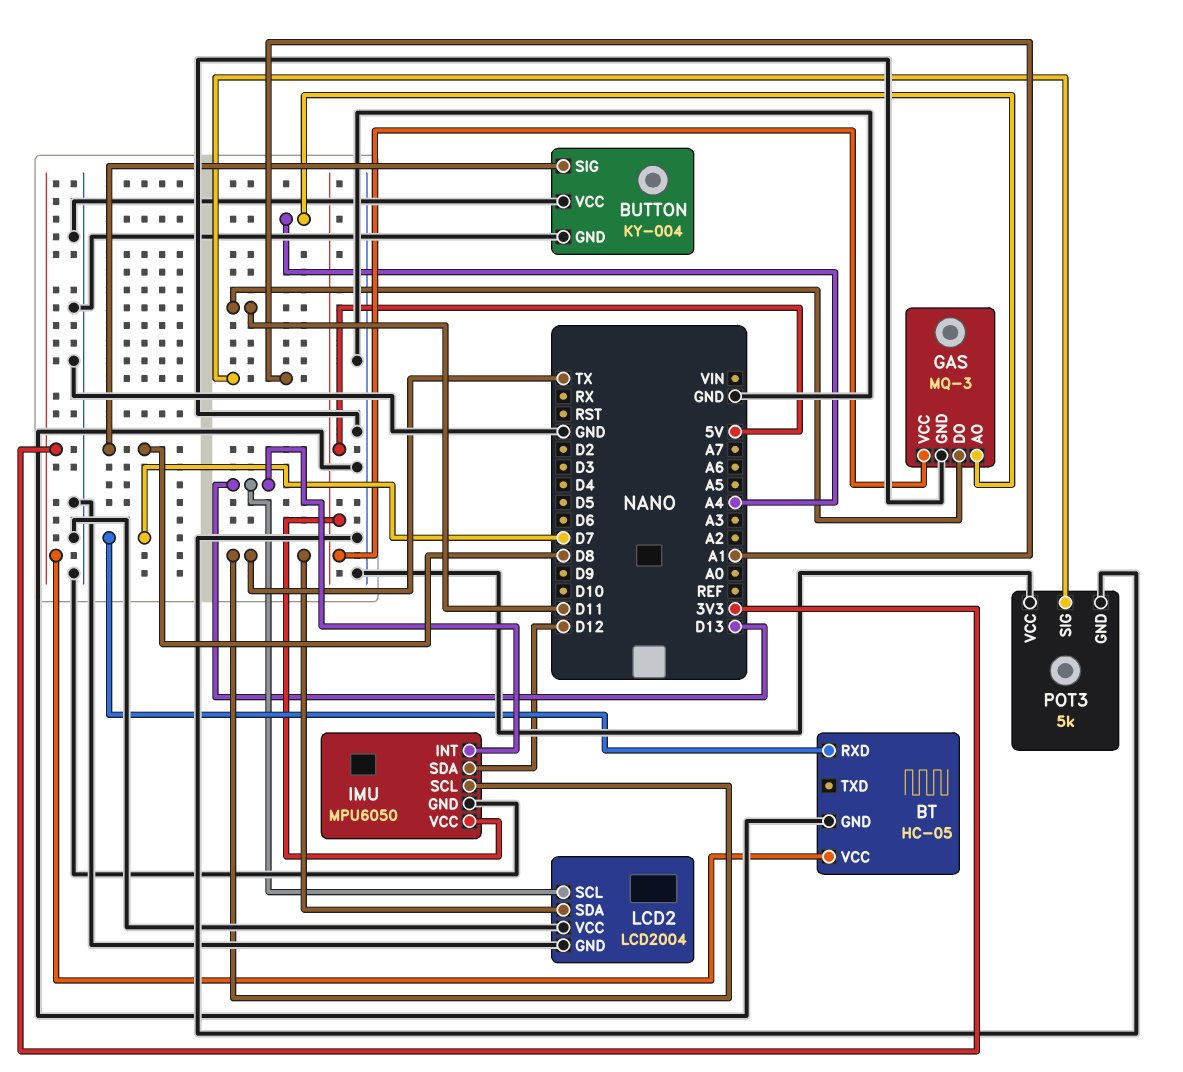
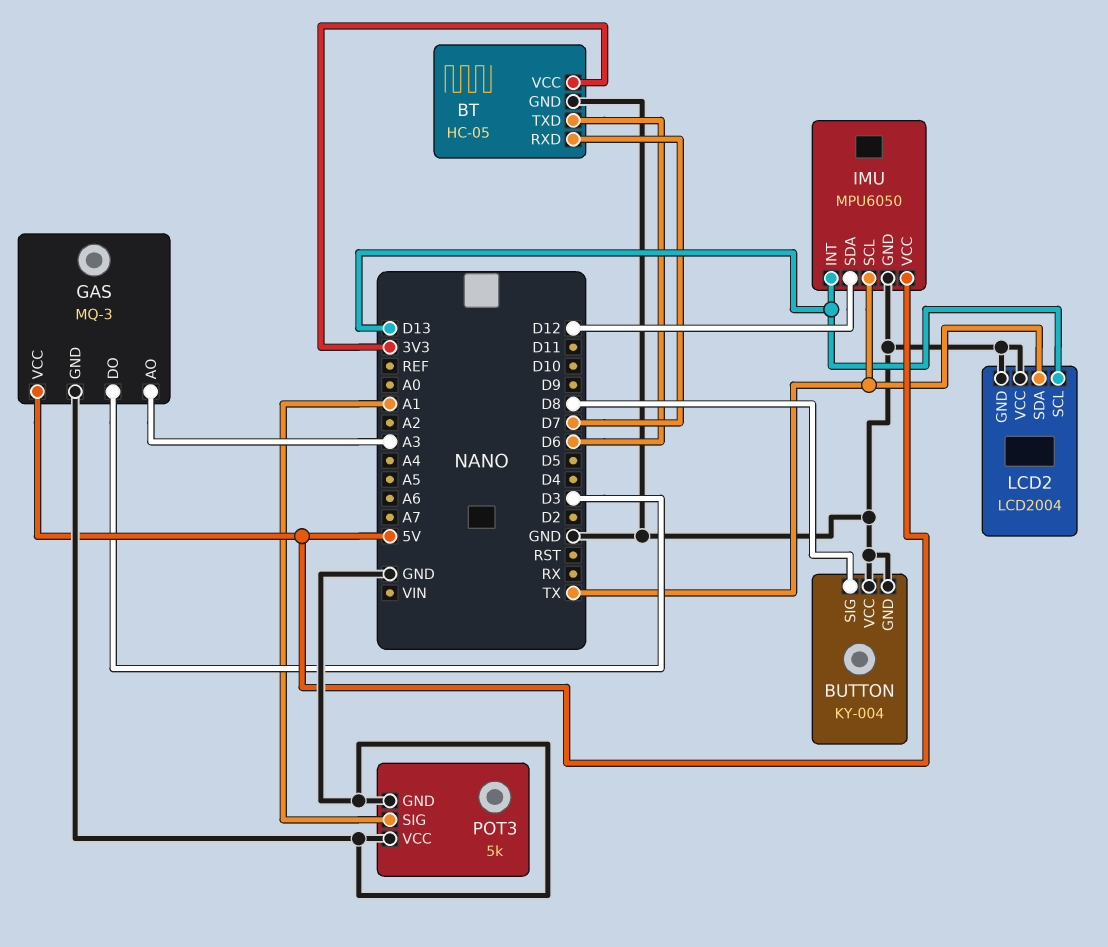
BT pin TXD: none -> D6
GAS pin AO: A4 -> A3
GAS pin DO: D11 -> D3

